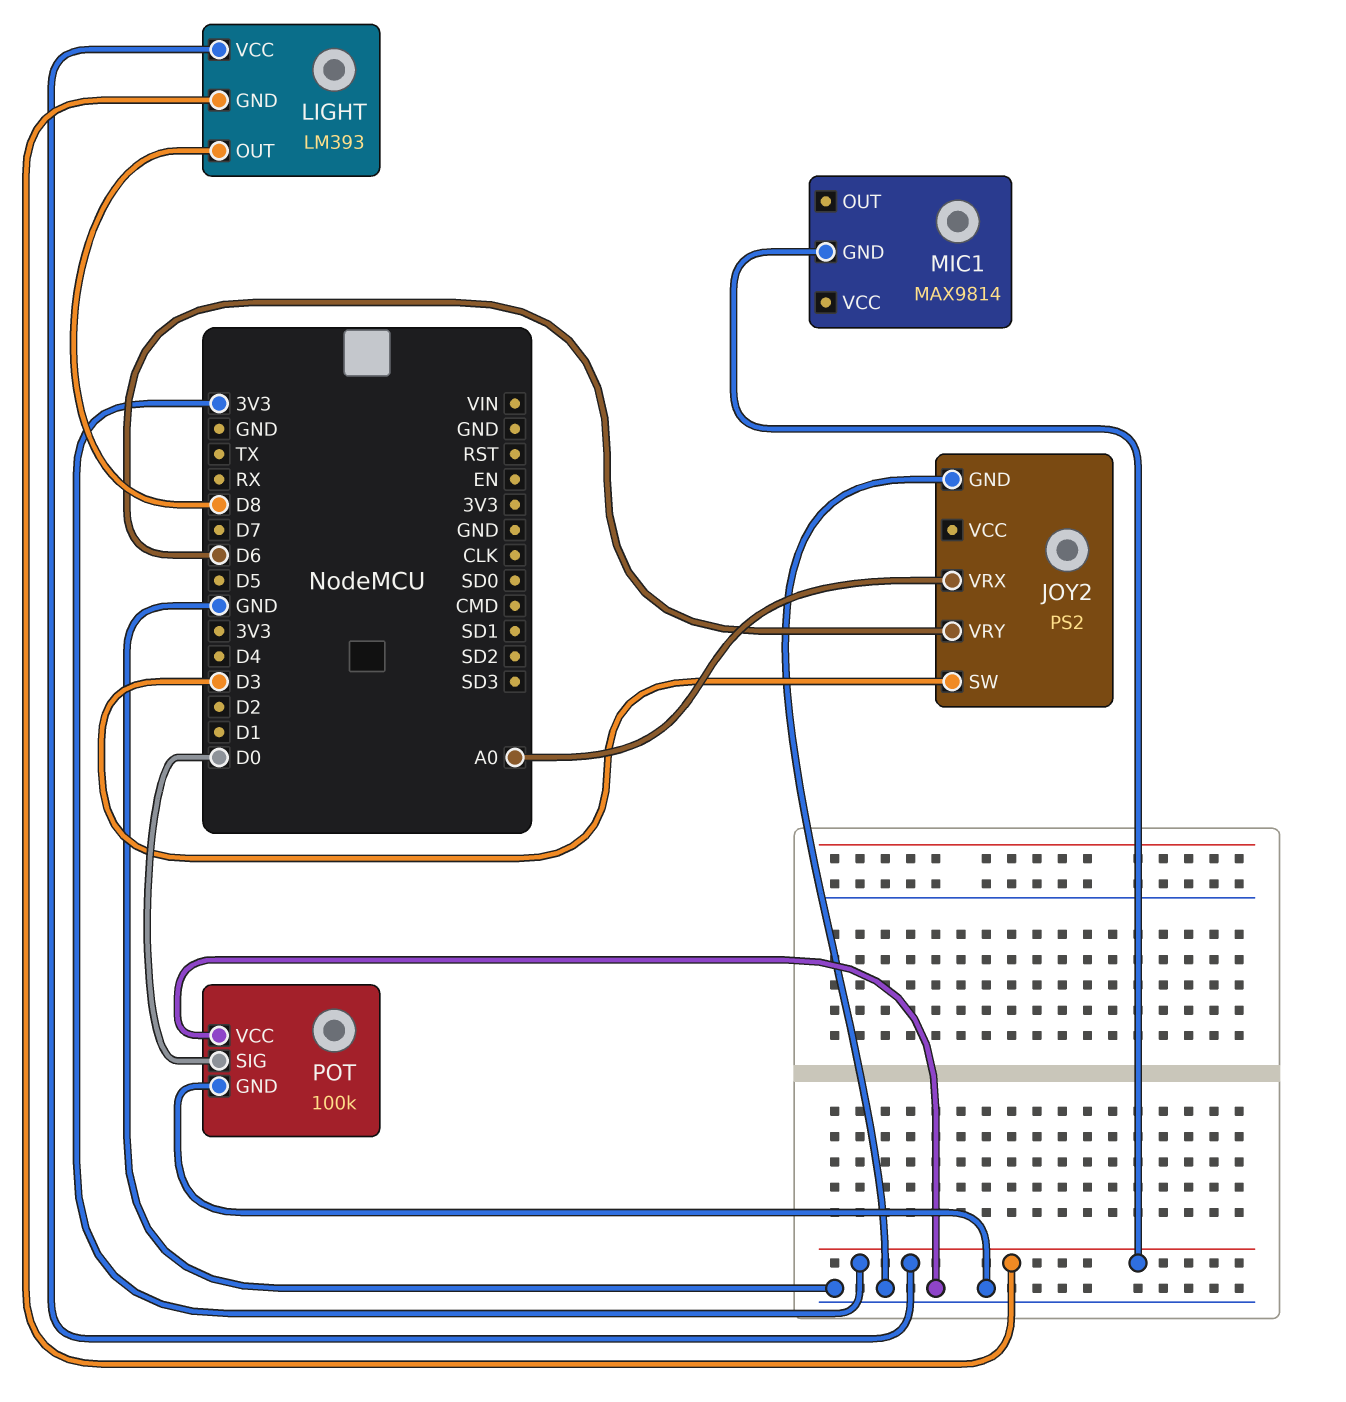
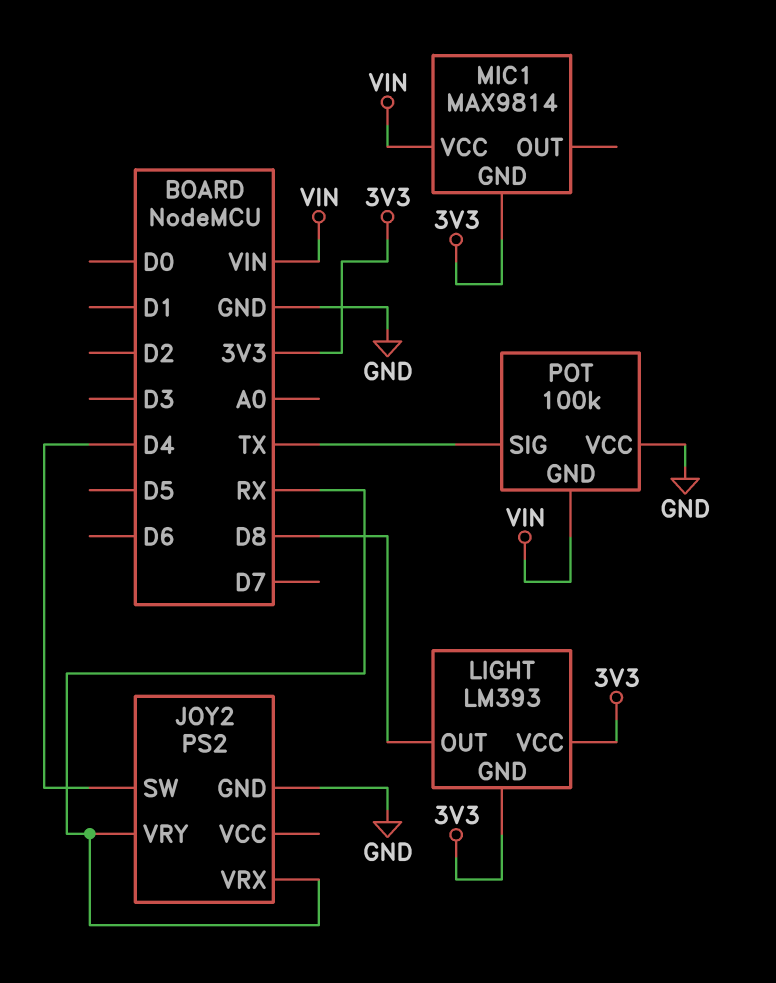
JOY2 pin SW: D3 -> D4
JOY2 pin VRX: A0 -> RX
JOY2 pin VRY: D6 -> RX
MIC1 pin VCC: none -> VIN
POT pin GND: GND -> VIN
POT pin SIG: D0 -> TX

